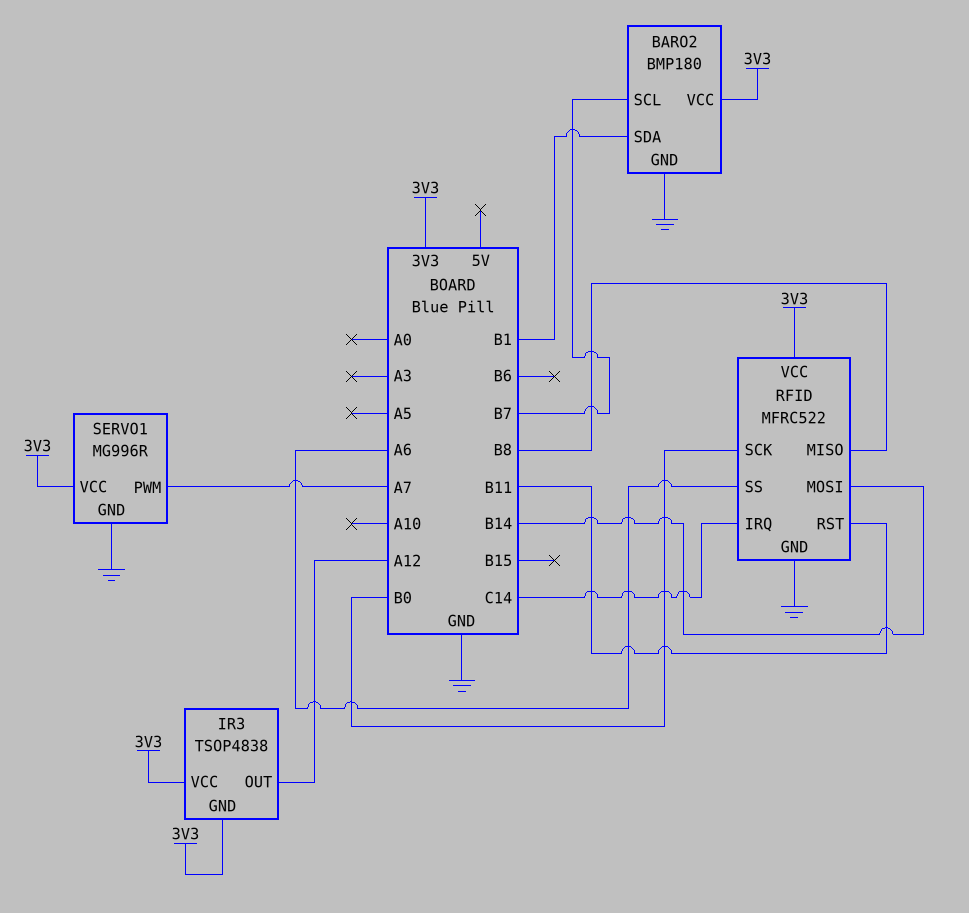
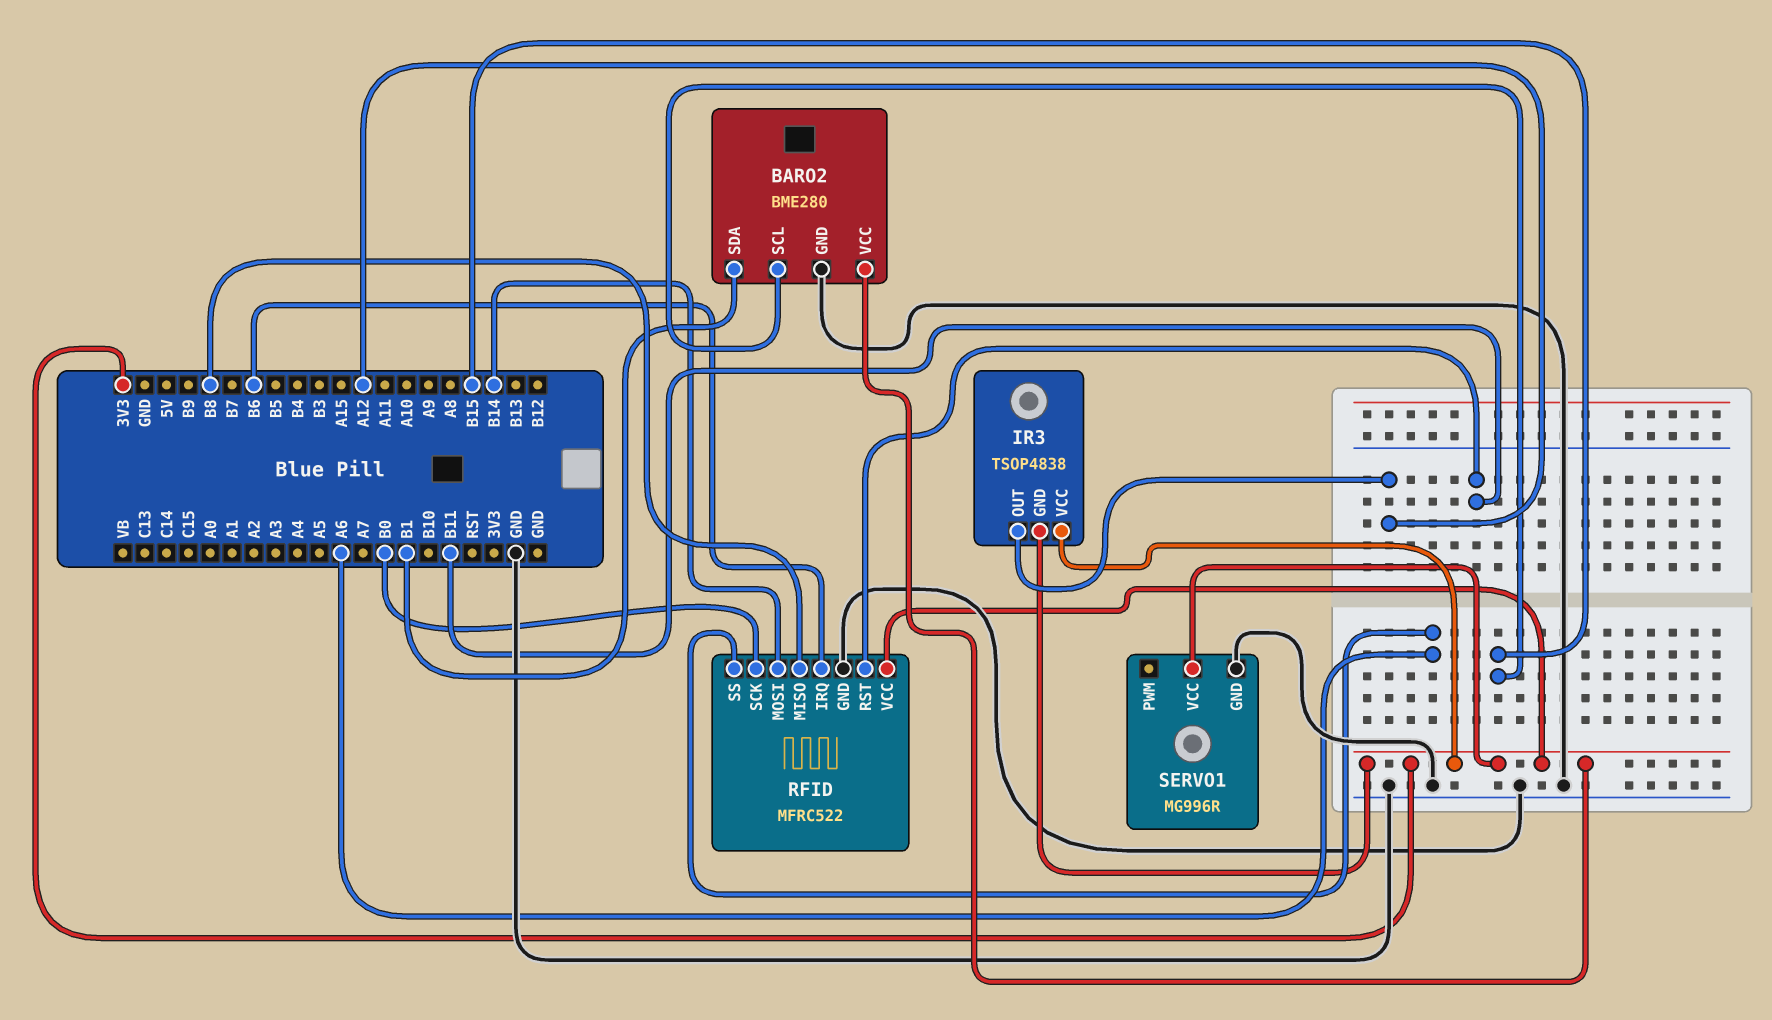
BARO2: BMP180 -> BME280
BARO2 pin SCL: B7 -> B15
RFID pin IRQ: C14 -> B6
SERVO1 pin PWM: A7 -> none

